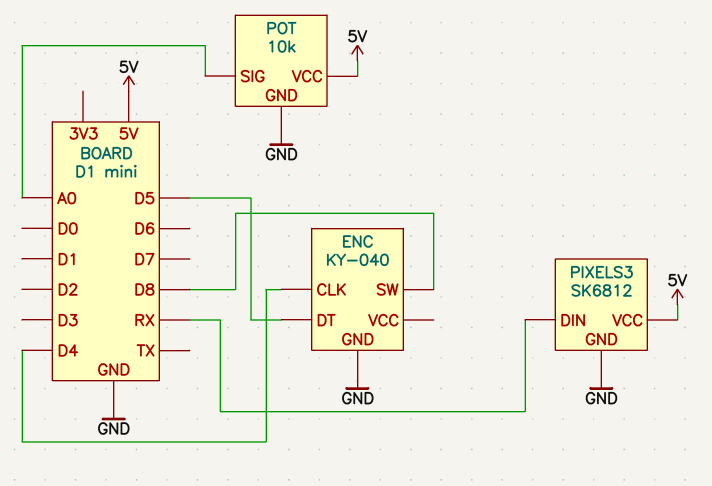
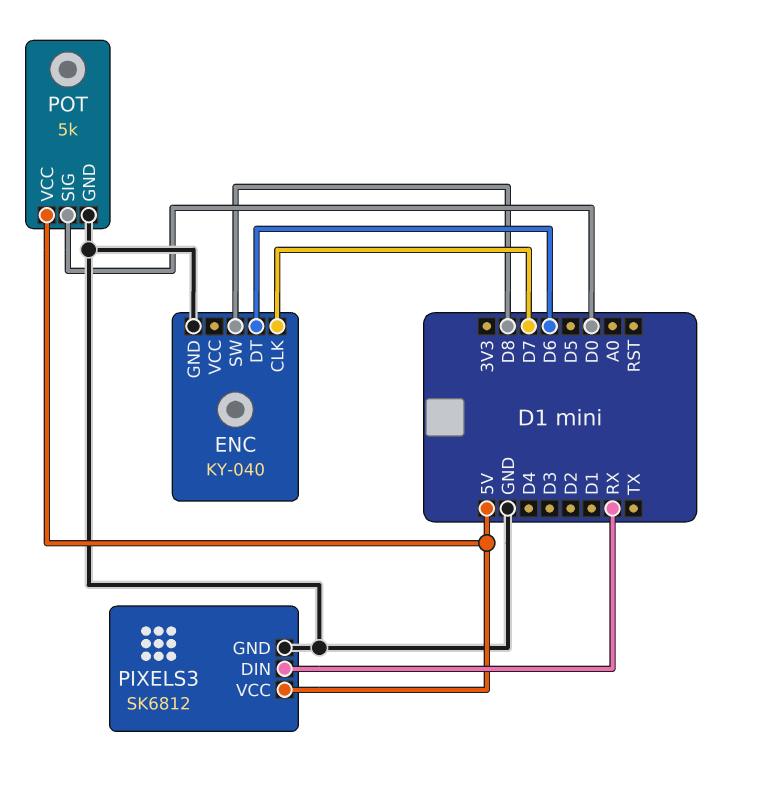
ENC pin CLK: D4 -> D7
ENC pin DT: D5 -> D6
POT: 10k -> 5k
POT pin SIG: A0 -> D0

